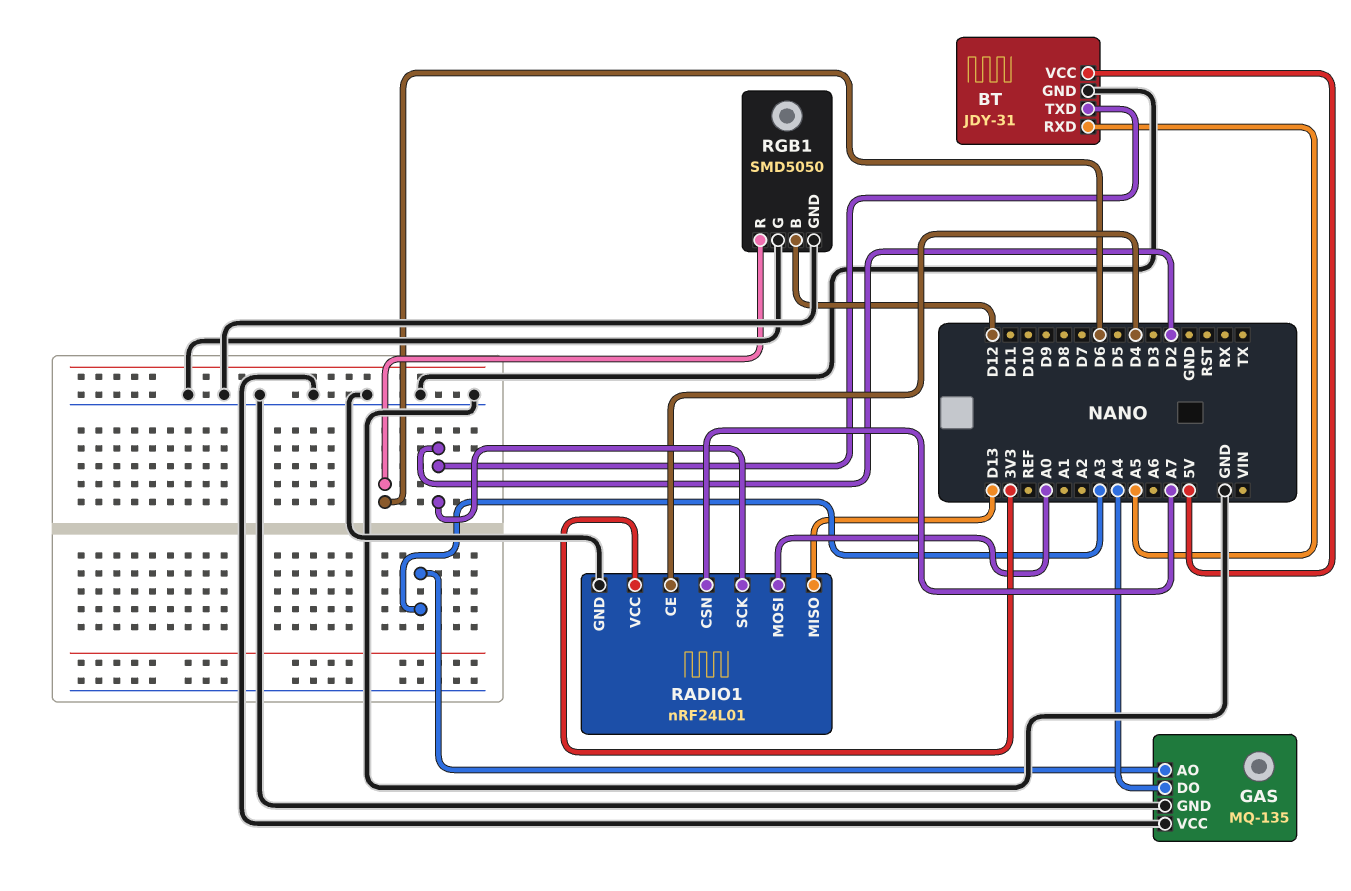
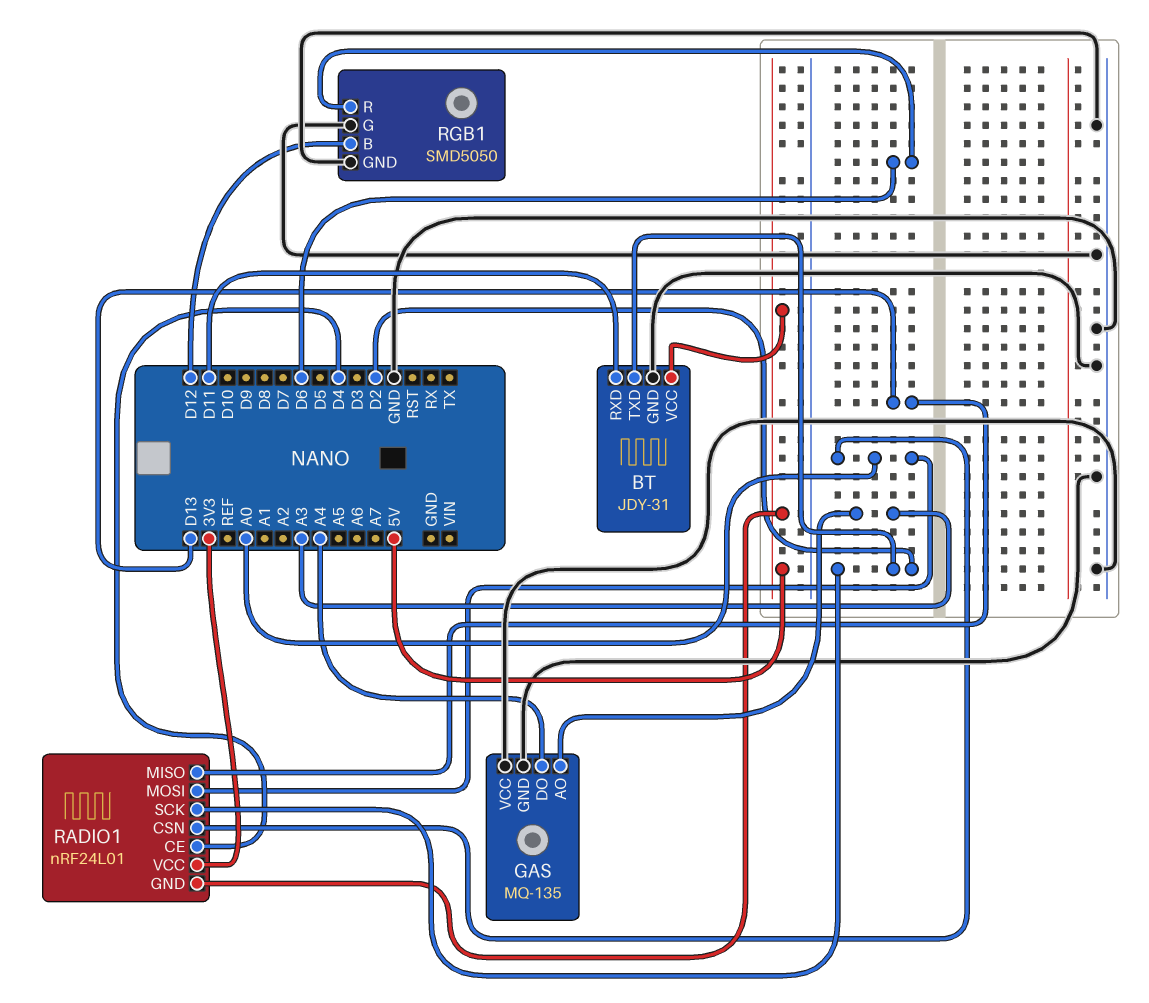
BT pin RXD: A5 -> D11
RADIO1 pin CSN: A7 -> A0
RADIO1 pin GND: GND -> 5V

